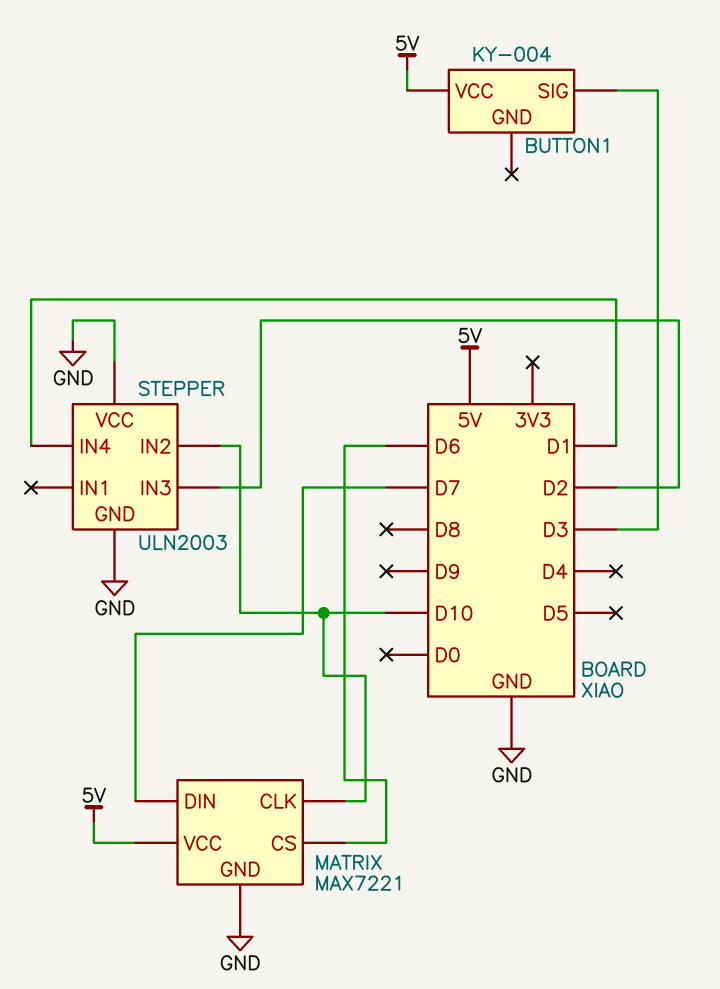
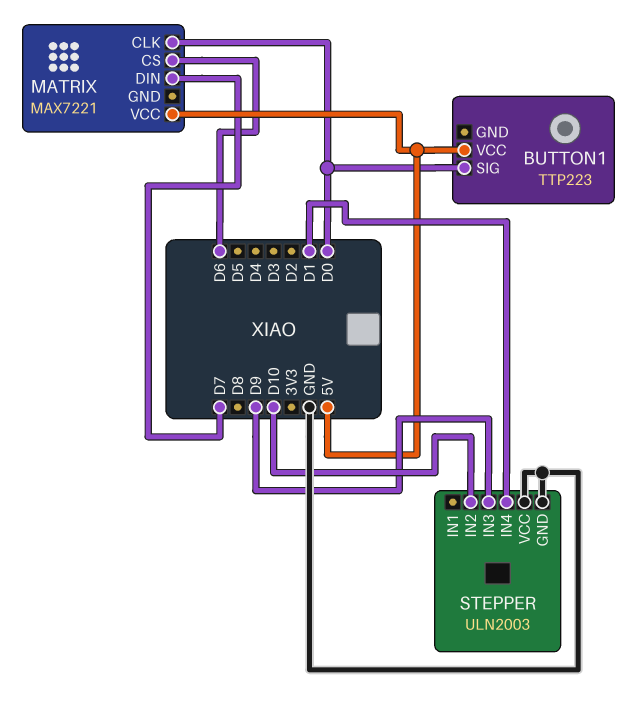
BUTTON1: KY-004 -> TTP223
BUTTON1 pin SIG: D3 -> D0
MATRIX pin CLK: D10 -> D0
MATRIX pin GND: GND -> none
STEPPER pin IN3: D2 -> D9

